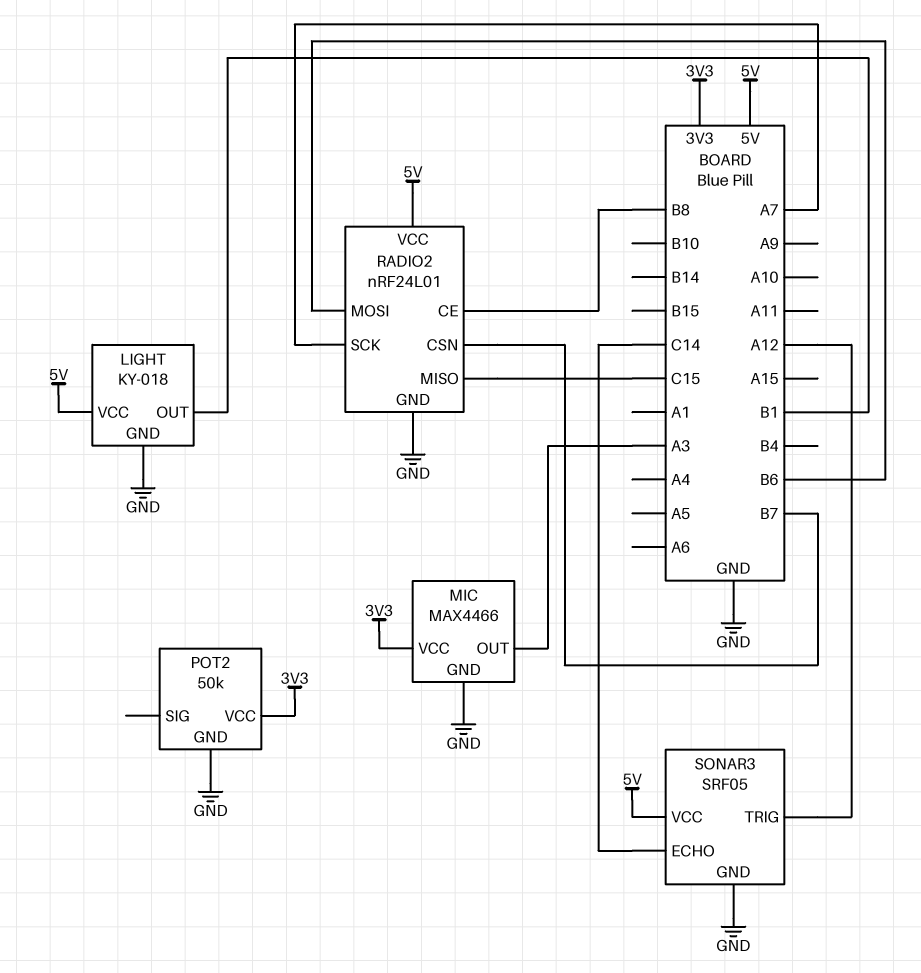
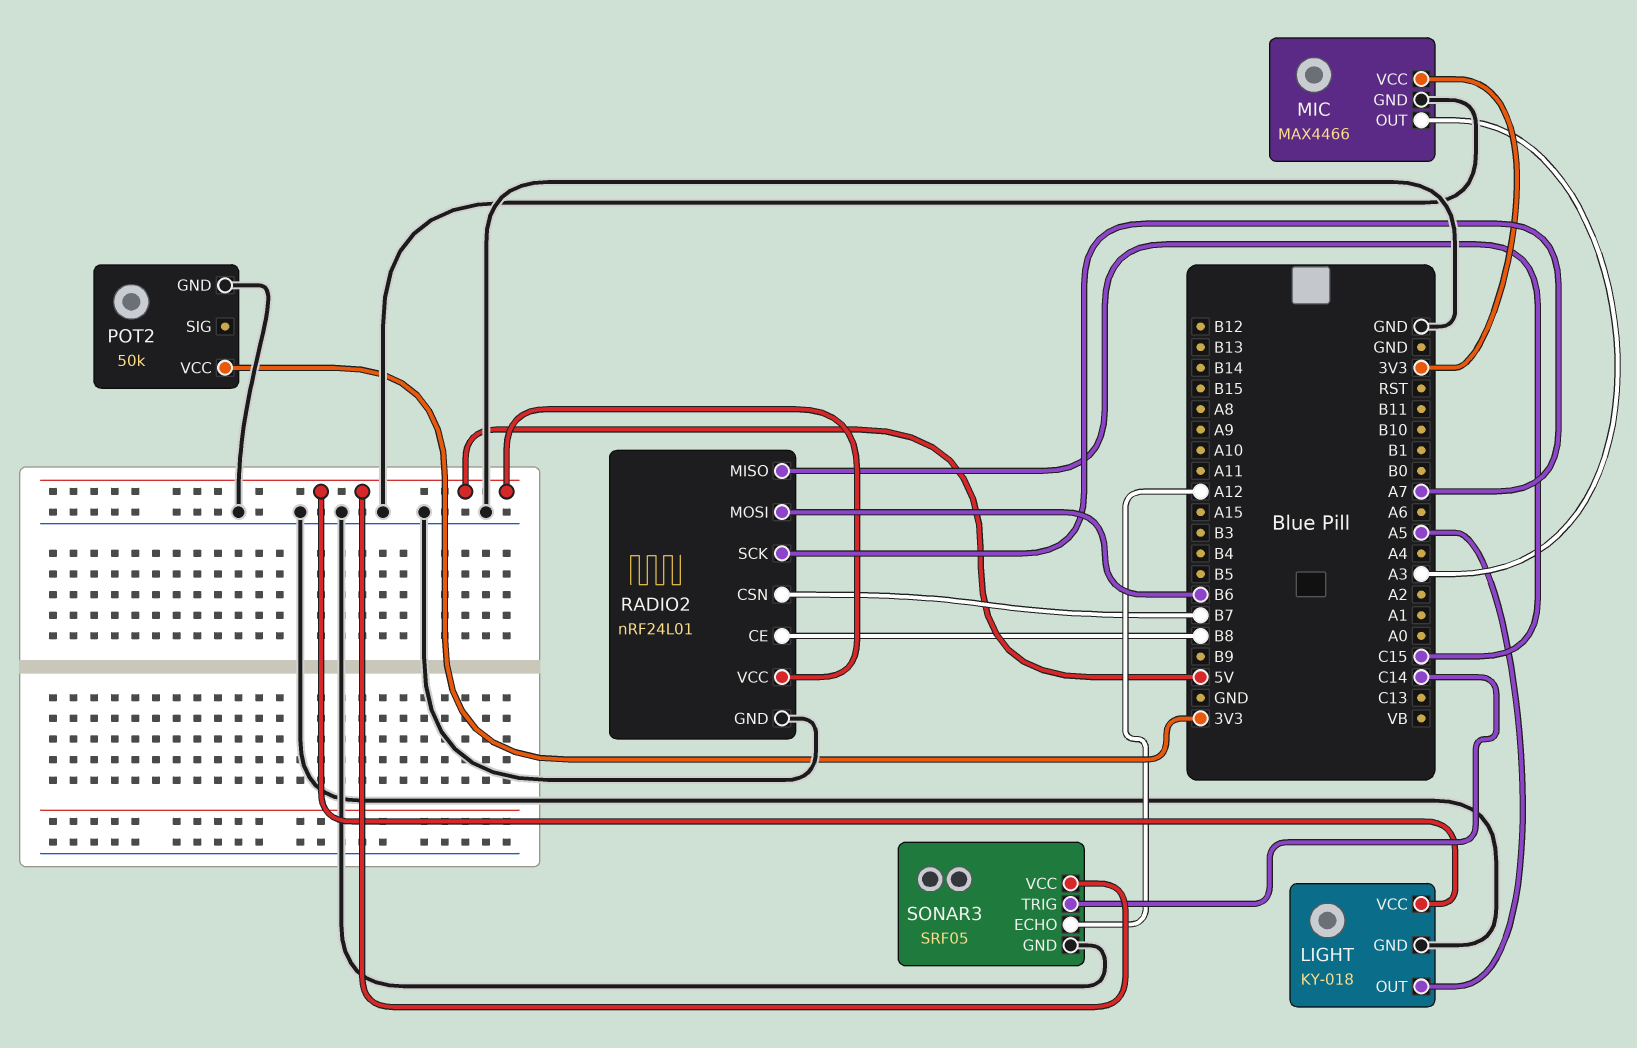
LIGHT pin OUT: B1 -> A5
SONAR3 pin ECHO: C14 -> A12
SONAR3 pin TRIG: A12 -> C14

